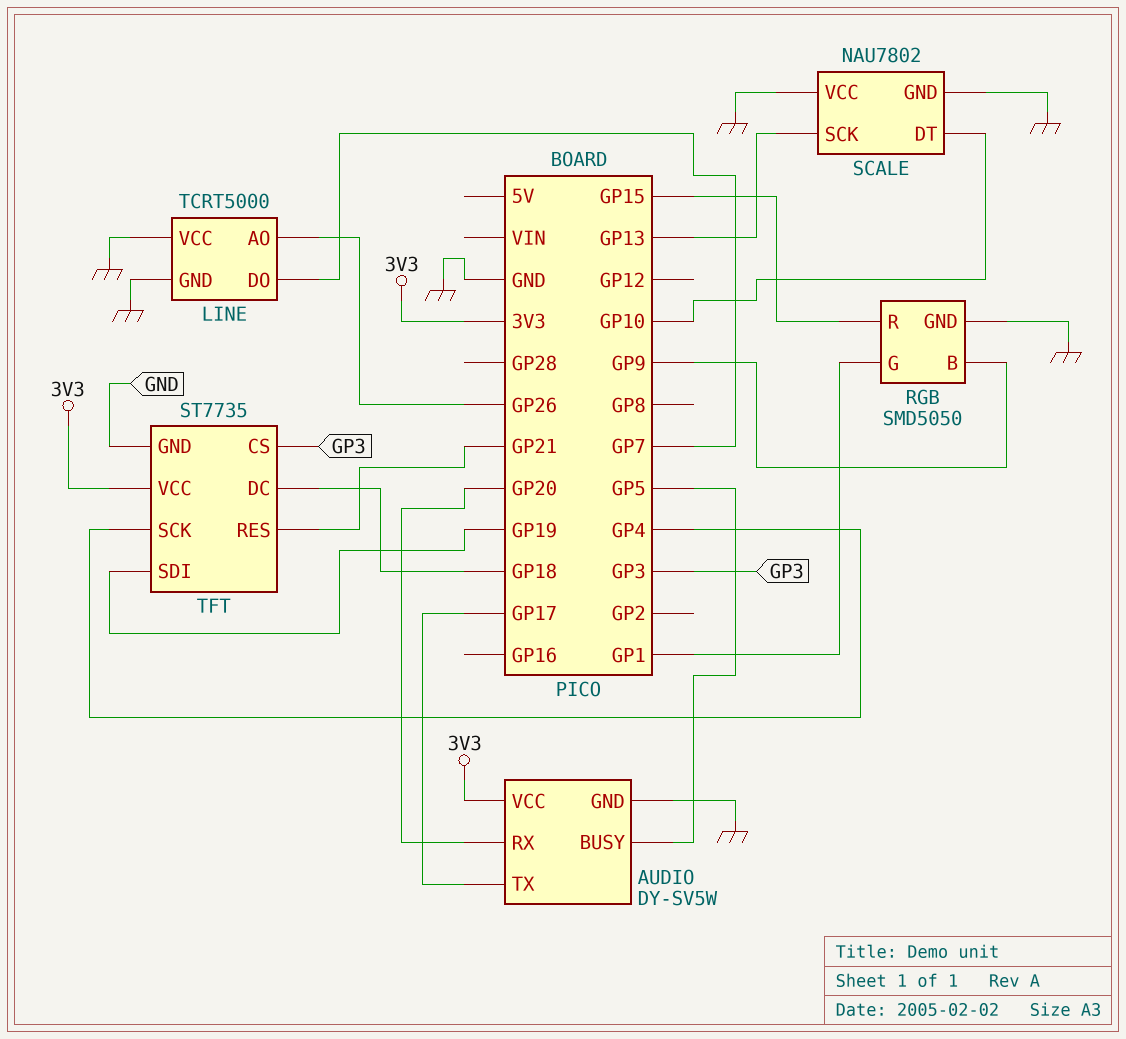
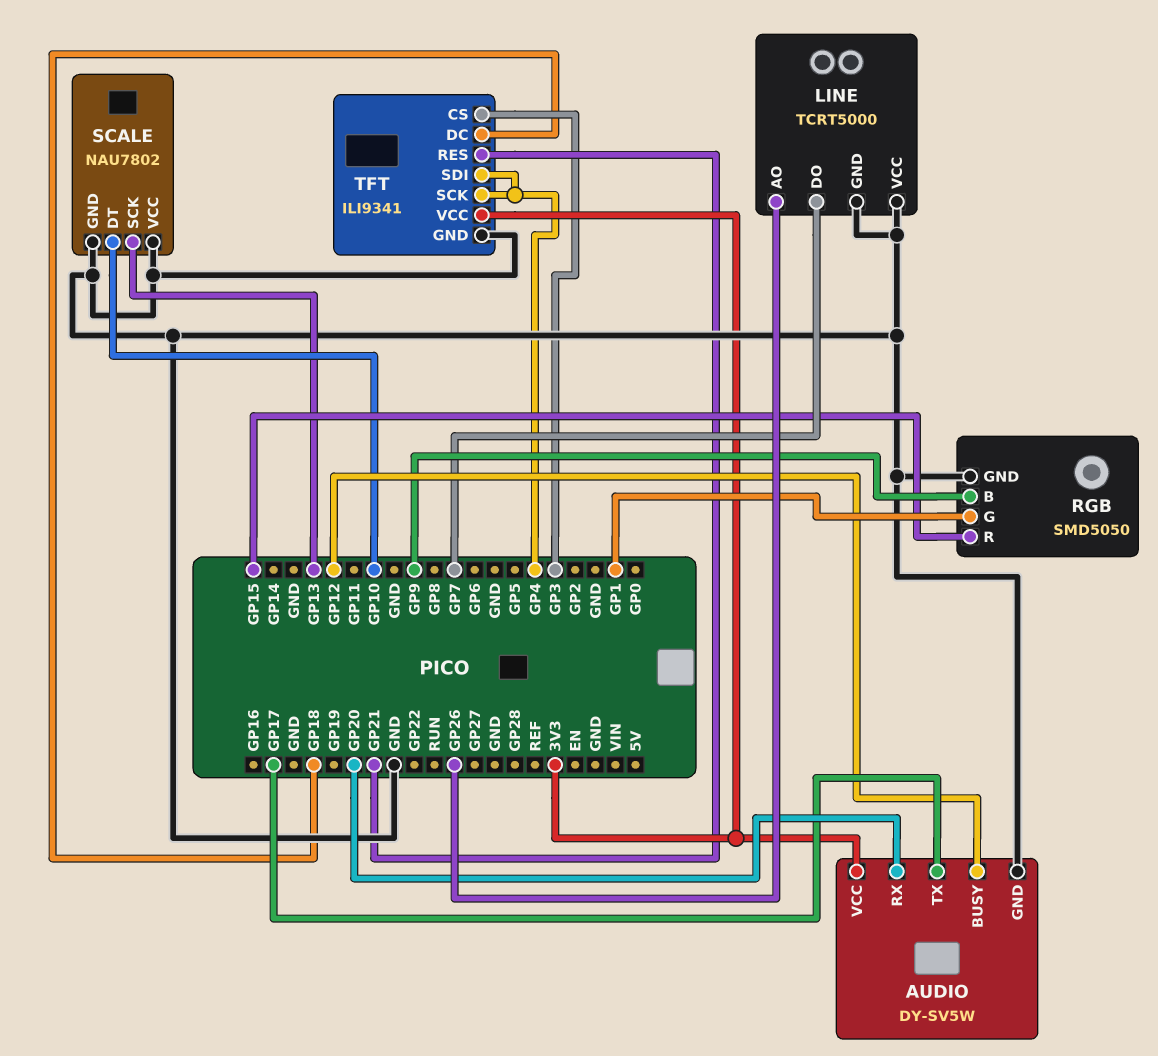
AUDIO pin BUSY: GP5 -> GP12
TFT: ST7735 -> ILI9341
TFT pin SDI: GP19 -> GP4

